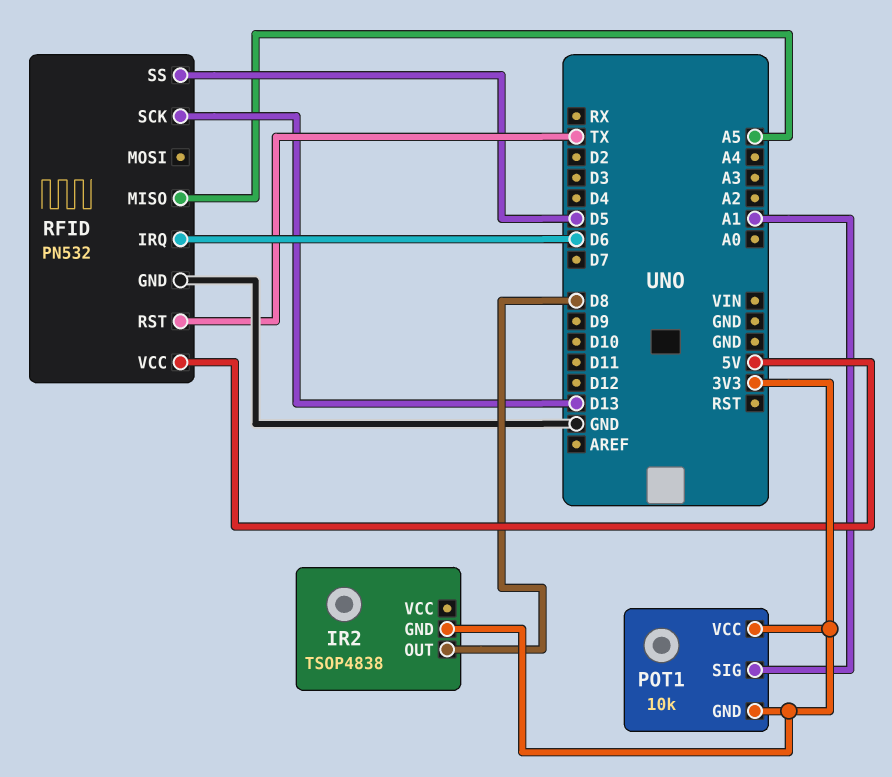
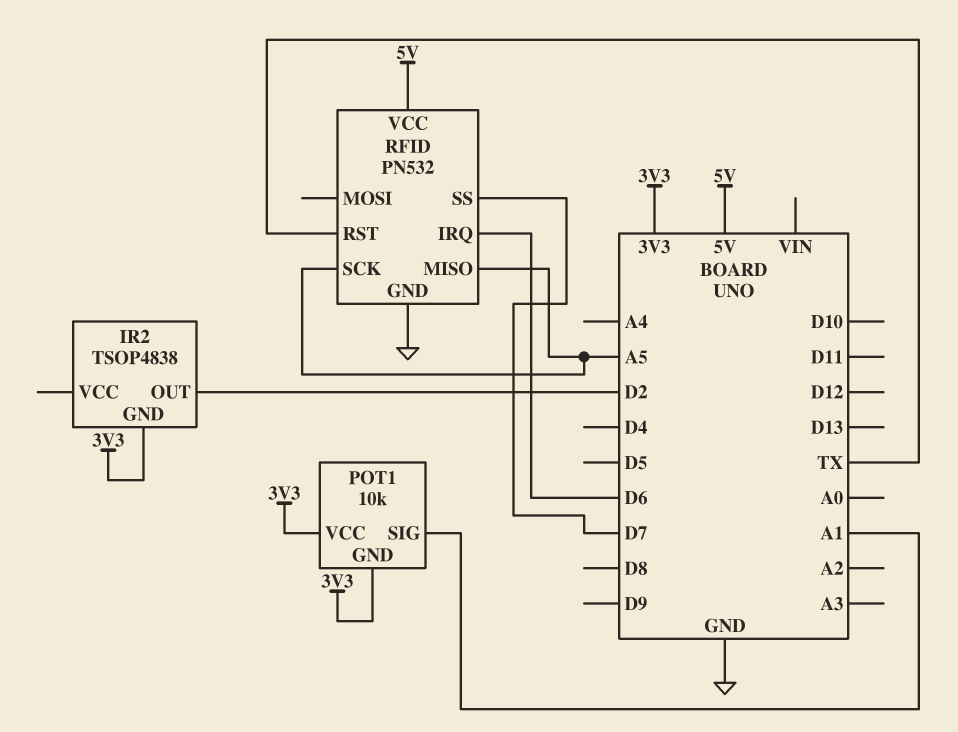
IR2 pin OUT: D8 -> D2
RFID pin SCK: D13 -> A5
RFID pin SS: D5 -> D7

